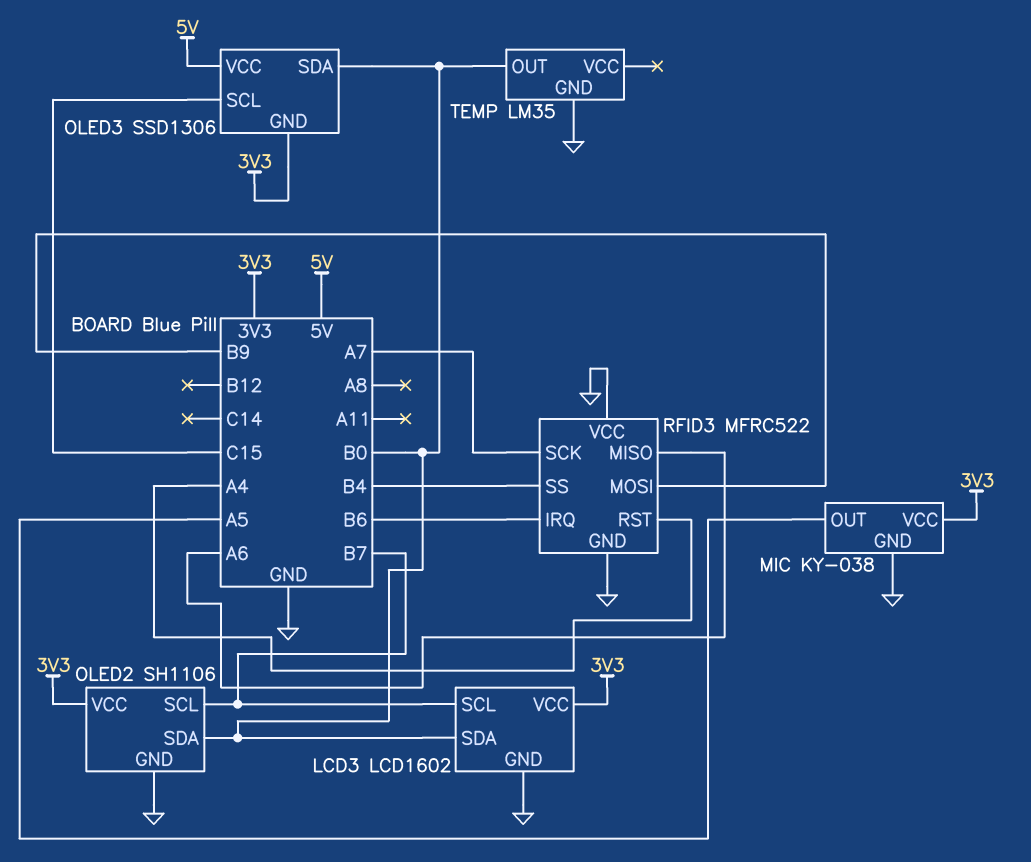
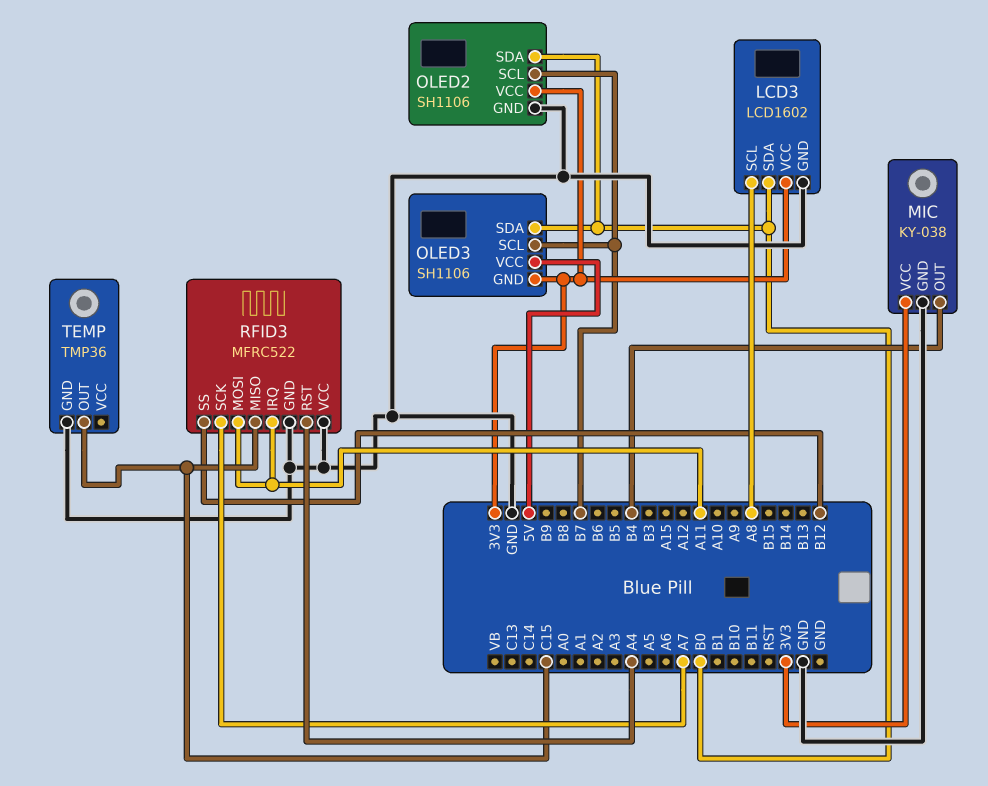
LCD3 pin SCL: B7 -> A8
MIC pin OUT: A5 -> B4
OLED3: SSD1306 -> SH1106
OLED3 pin SCL: C15 -> B7
RFID3 pin IRQ: B6 -> A11
RFID3 pin MISO: A6 -> C15
RFID3 pin MOSI: B9 -> A11
RFID3 pin SS: B4 -> B12
TEMP: LM35 -> TMP36
TEMP pin OUT: B0 -> C15

